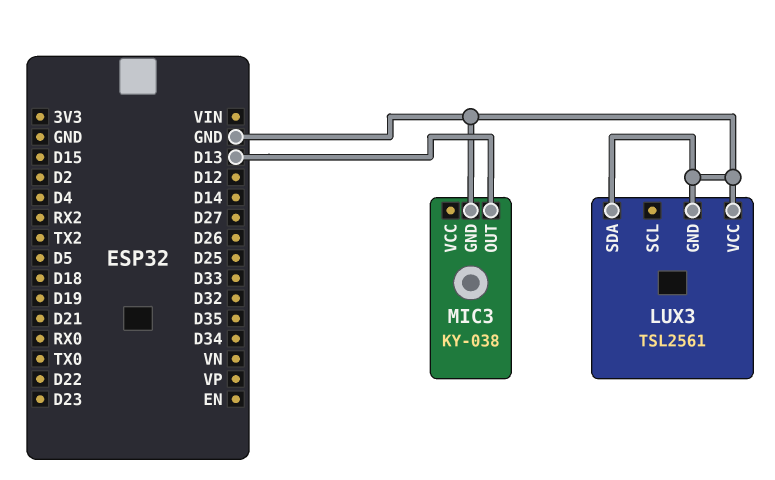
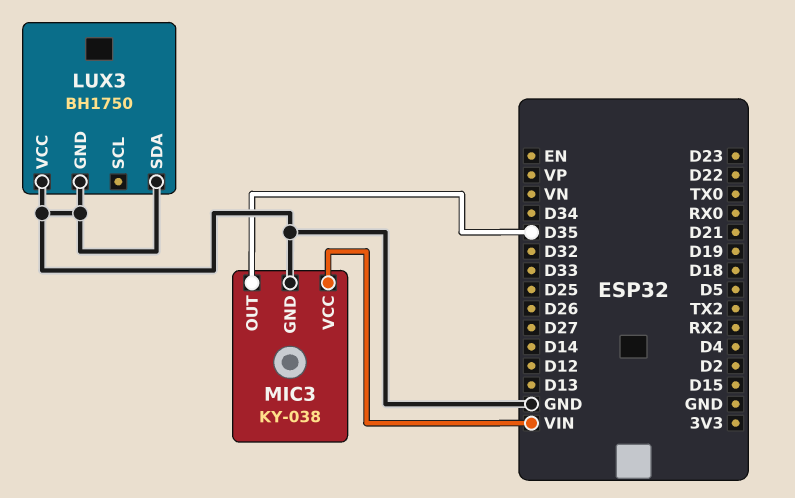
LUX3: TSL2561 -> BH1750
MIC3 pin OUT: D13 -> D35
MIC3 pin VCC: none -> VIN

